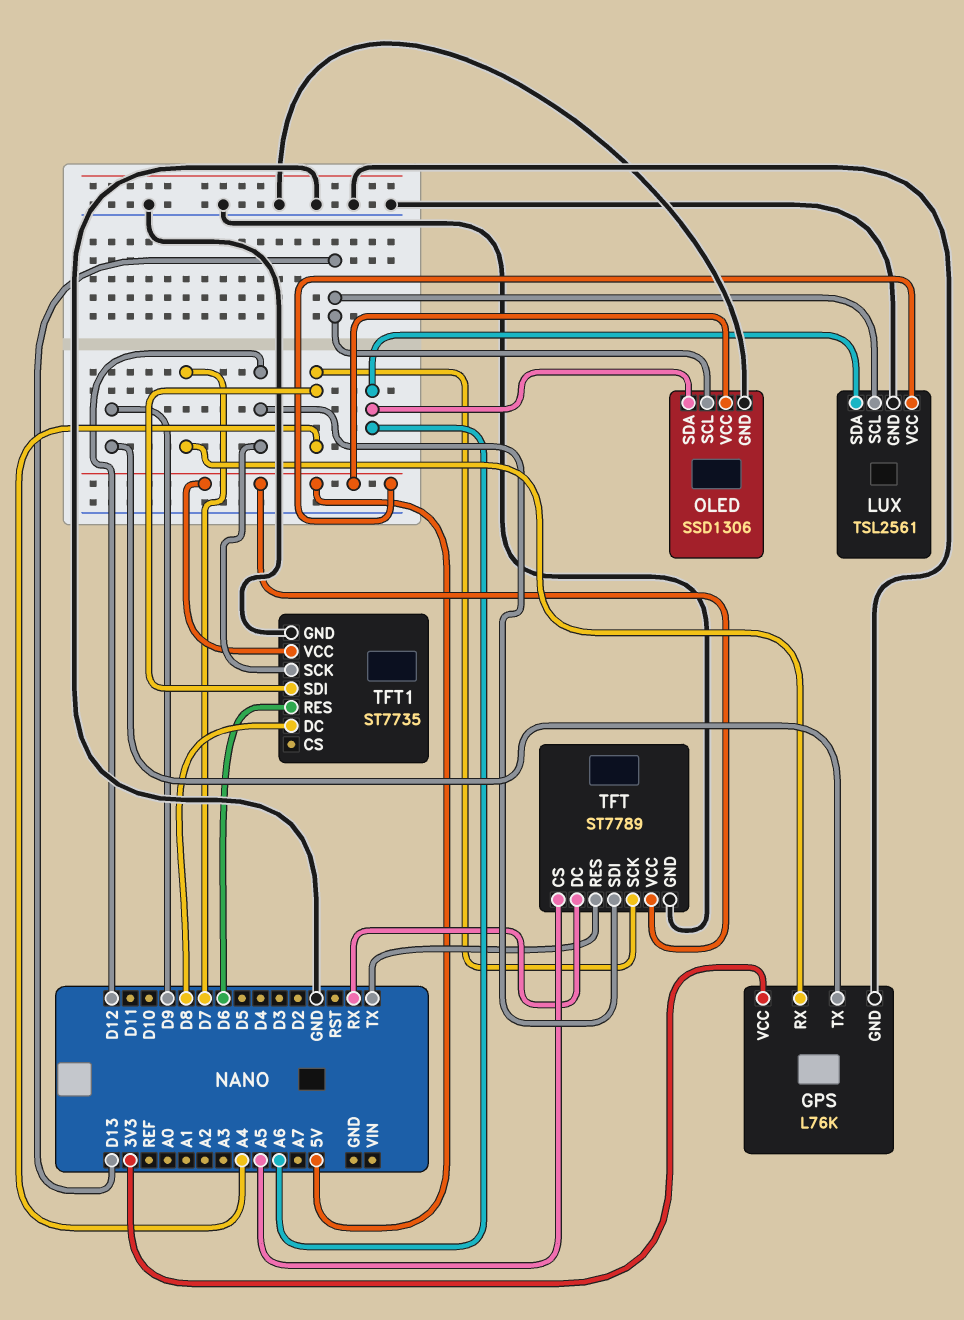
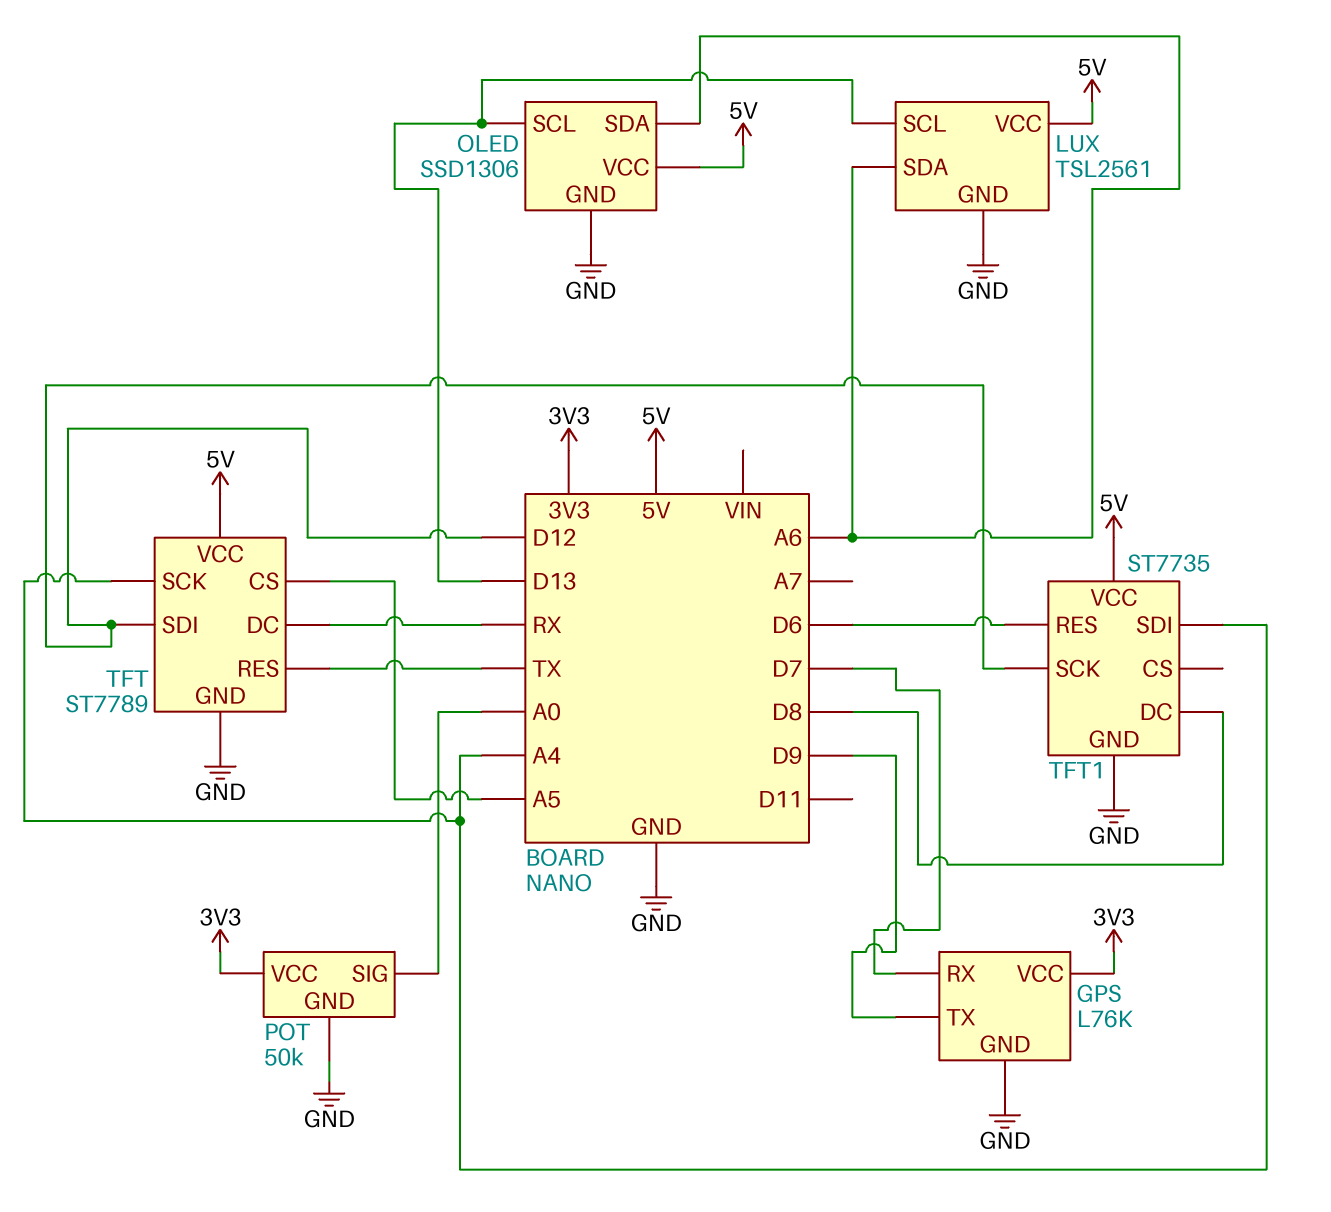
POT: none -> 50k
POT pin GND: none -> GND
POT pin SIG: none -> A0
POT pin VCC: none -> 3V3

